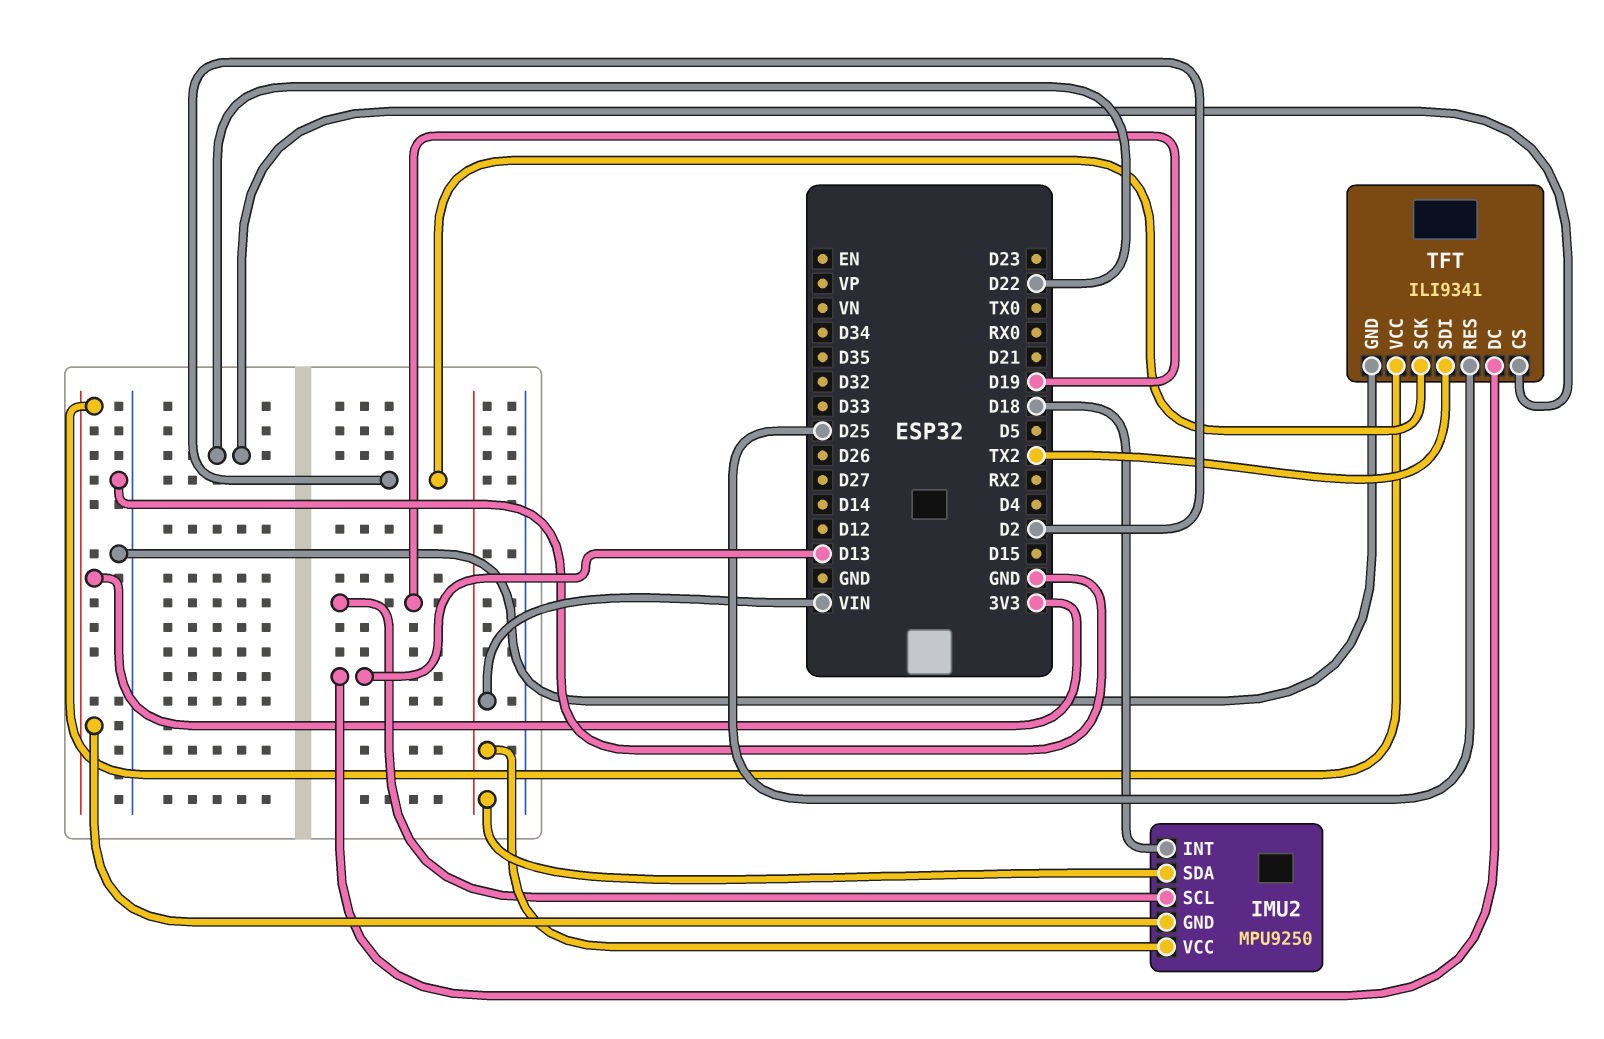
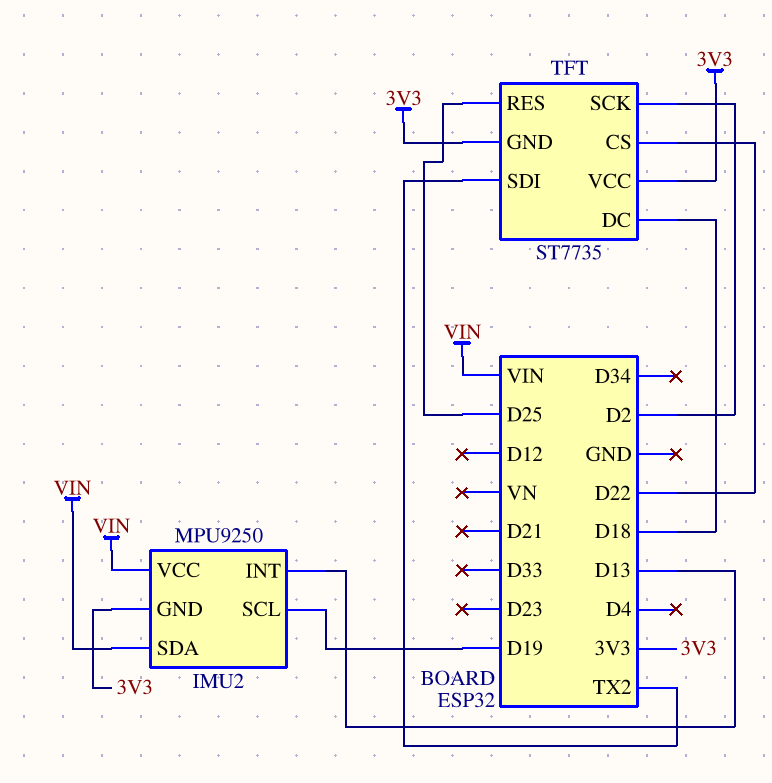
IMU2 pin INT: D18 -> D13
TFT: ILI9341 -> ST7735
TFT pin DC: D13 -> D18
TFT pin GND: GND -> 3V3

